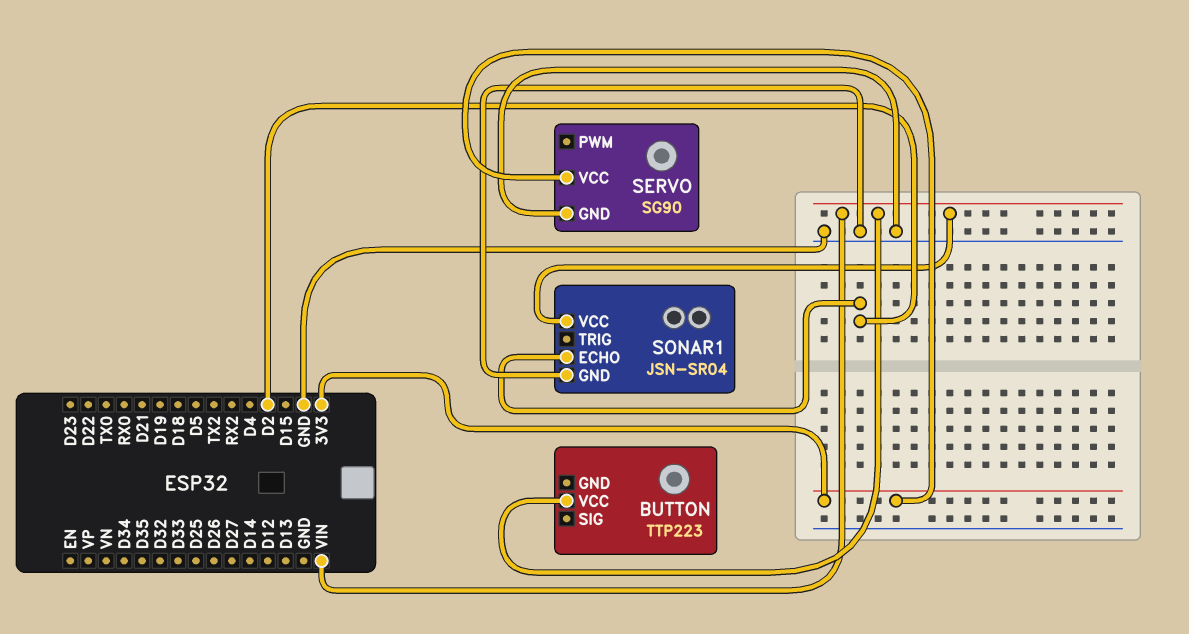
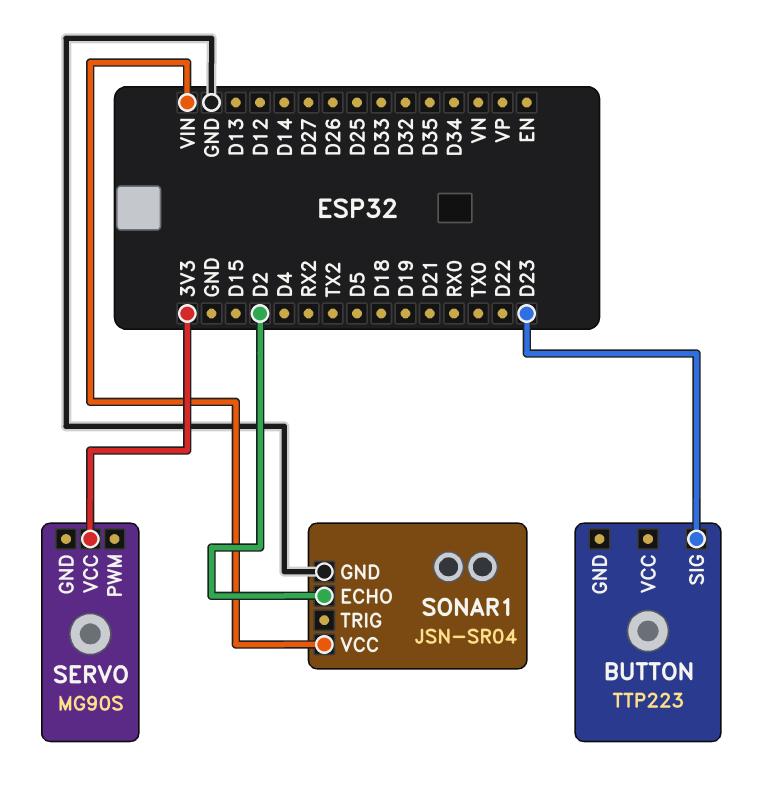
BUTTON pin SIG: none -> D23
BUTTON pin VCC: VIN -> none
SERVO: SG90 -> MG90S
SERVO pin GND: GND -> none

